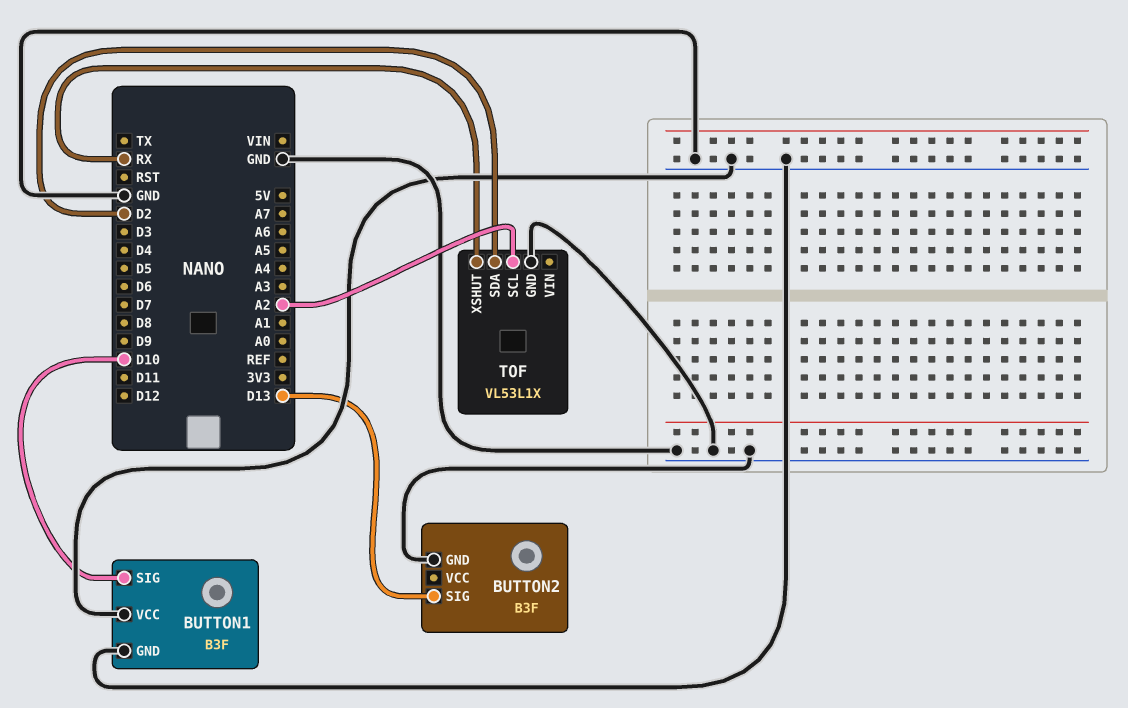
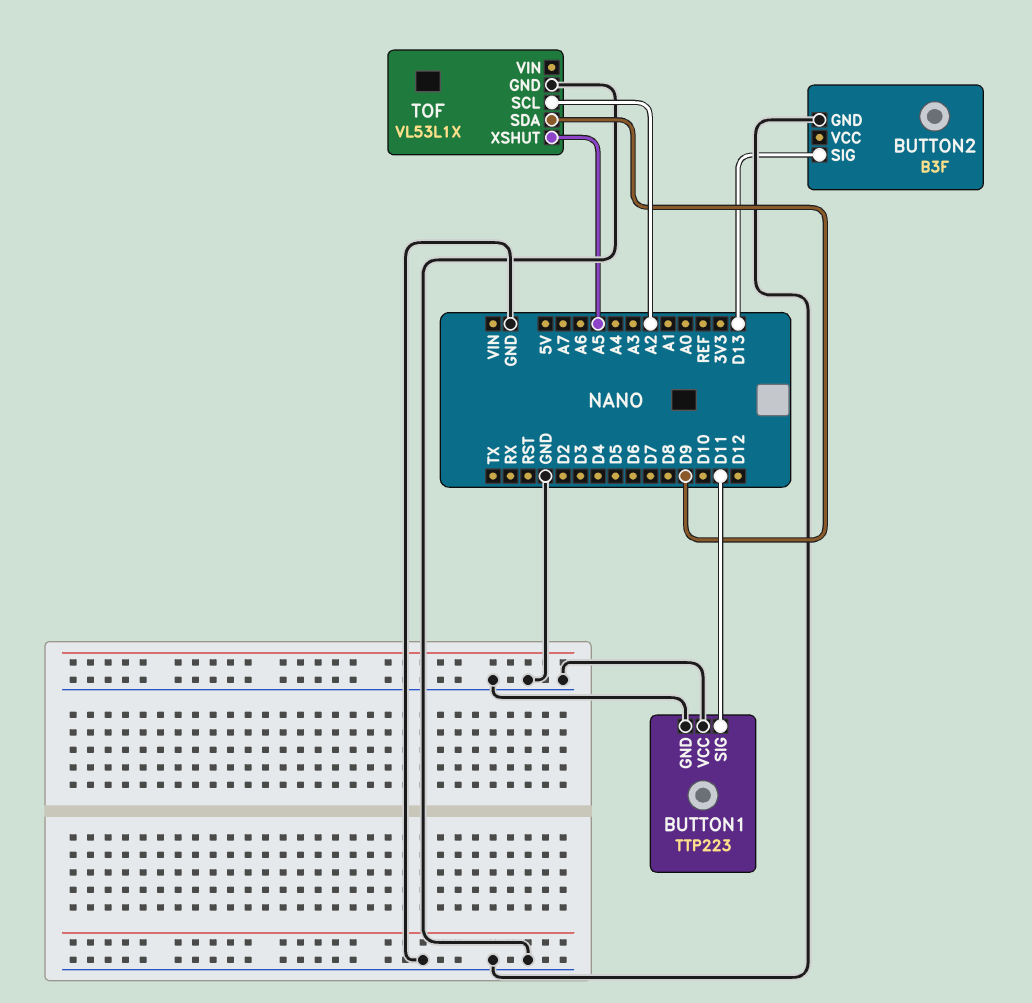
BUTTON1: B3F -> TTP223
BUTTON1 pin SIG: D10 -> D11
TOF pin SDA: D2 -> D9
TOF pin XSHUT: RX -> A5

